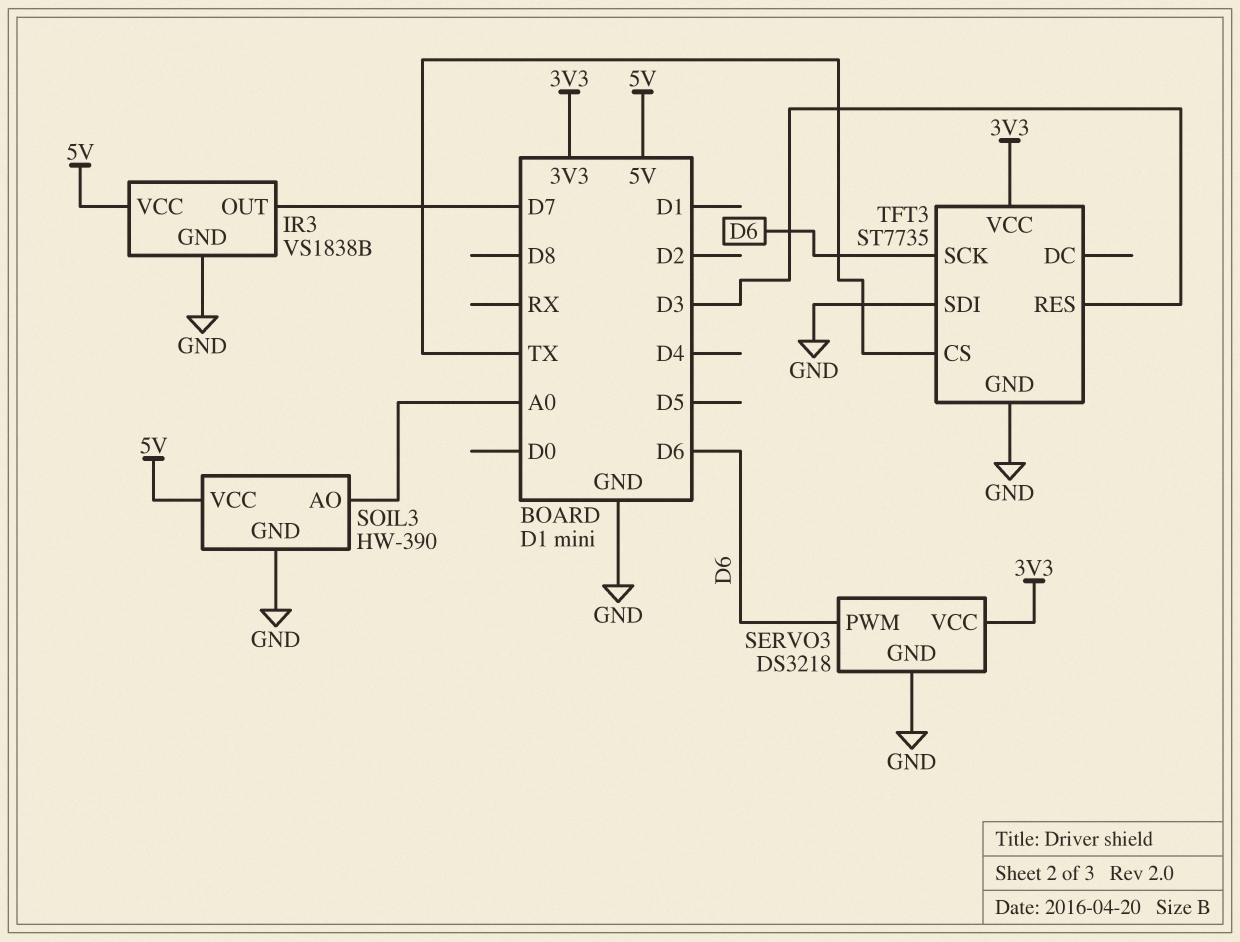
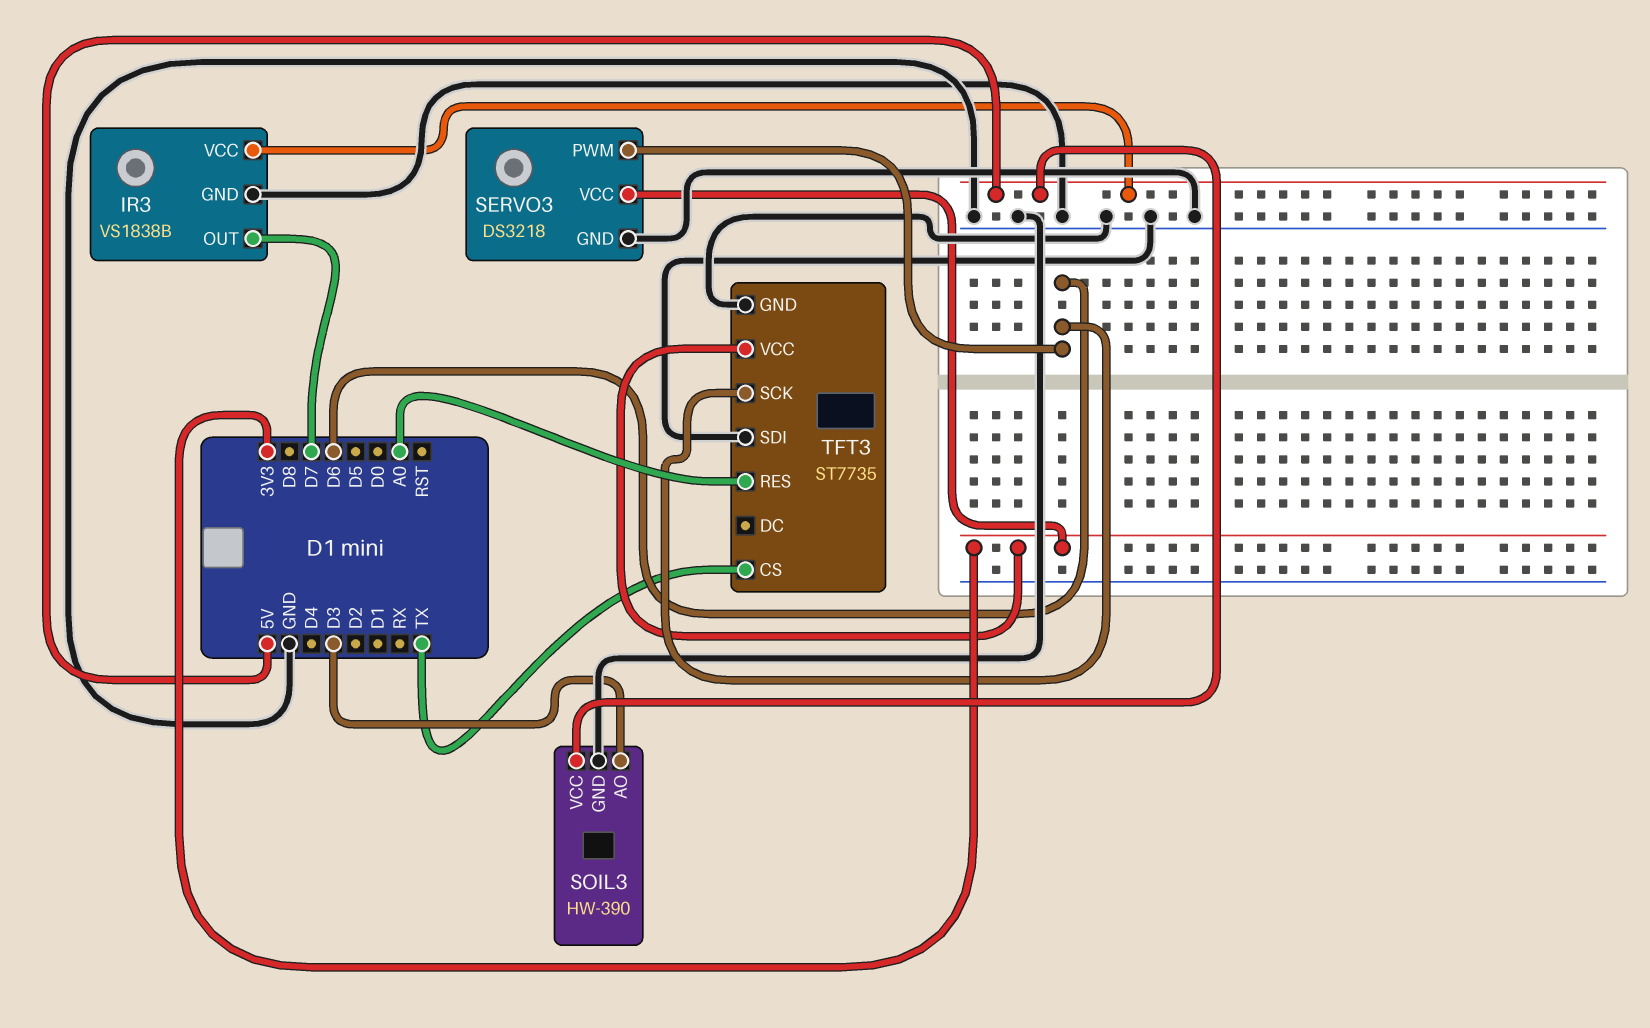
SOIL3 pin AO: A0 -> D3
TFT3 pin RES: D3 -> A0

